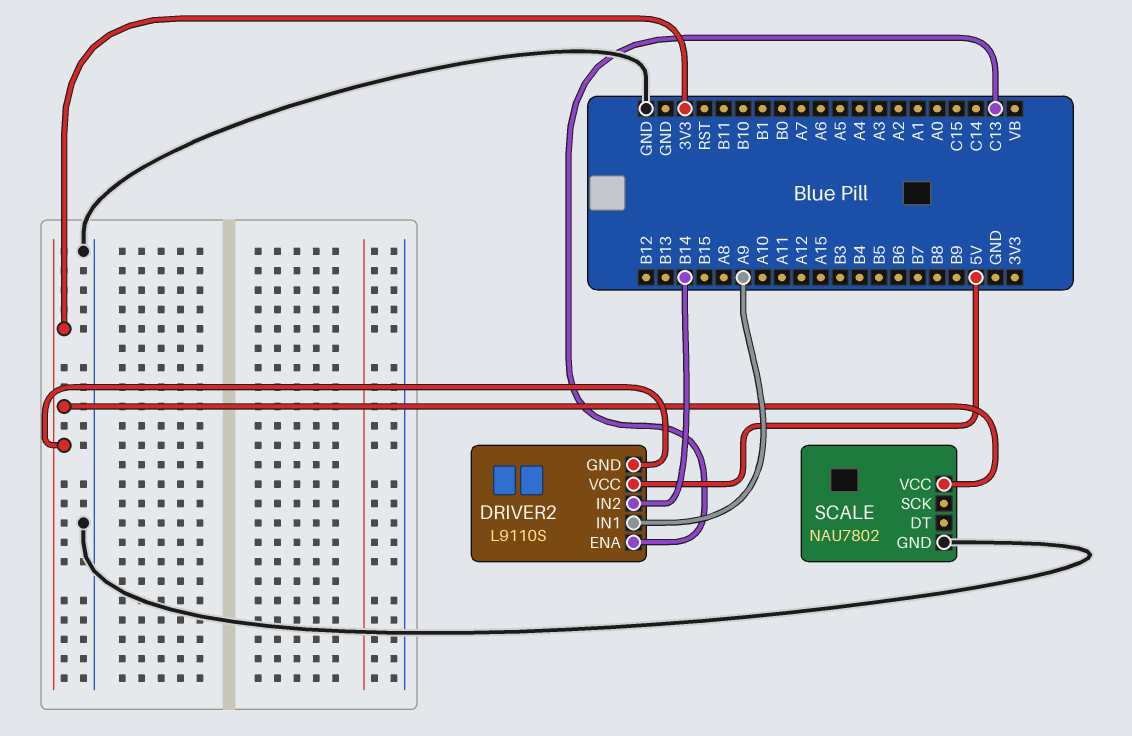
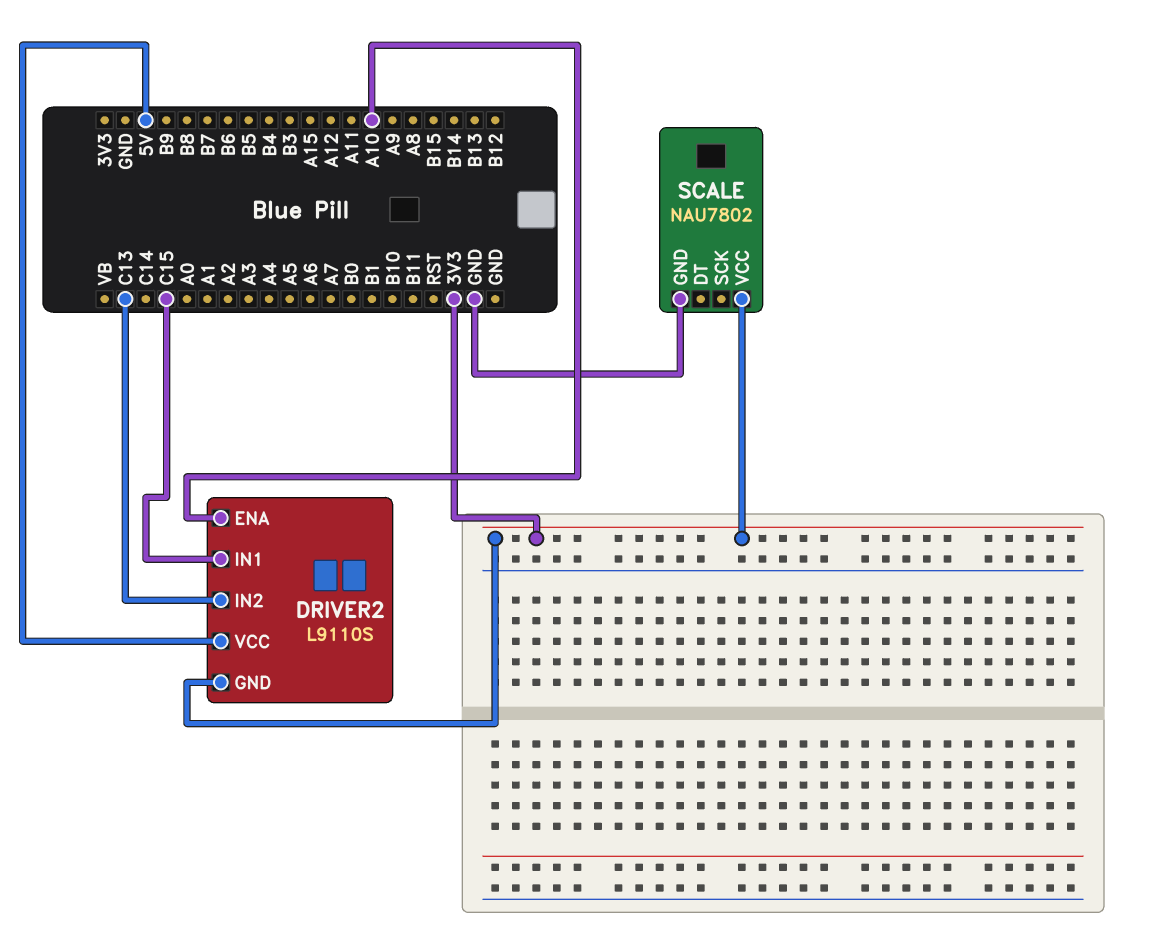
DRIVER2 pin ENA: C13 -> A10
DRIVER2 pin IN1: A9 -> C15
DRIVER2 pin IN2: B14 -> C13

